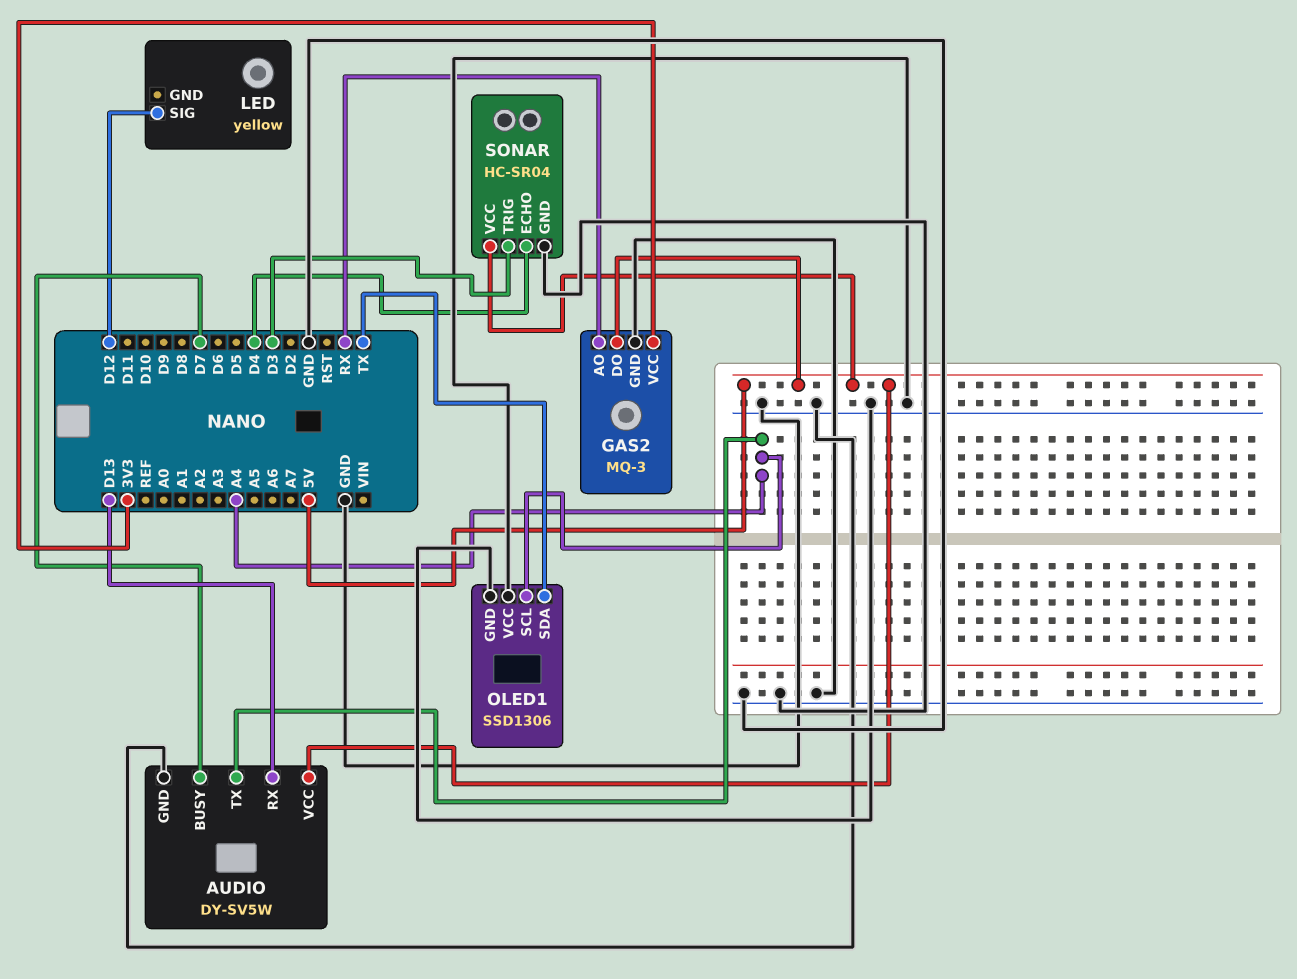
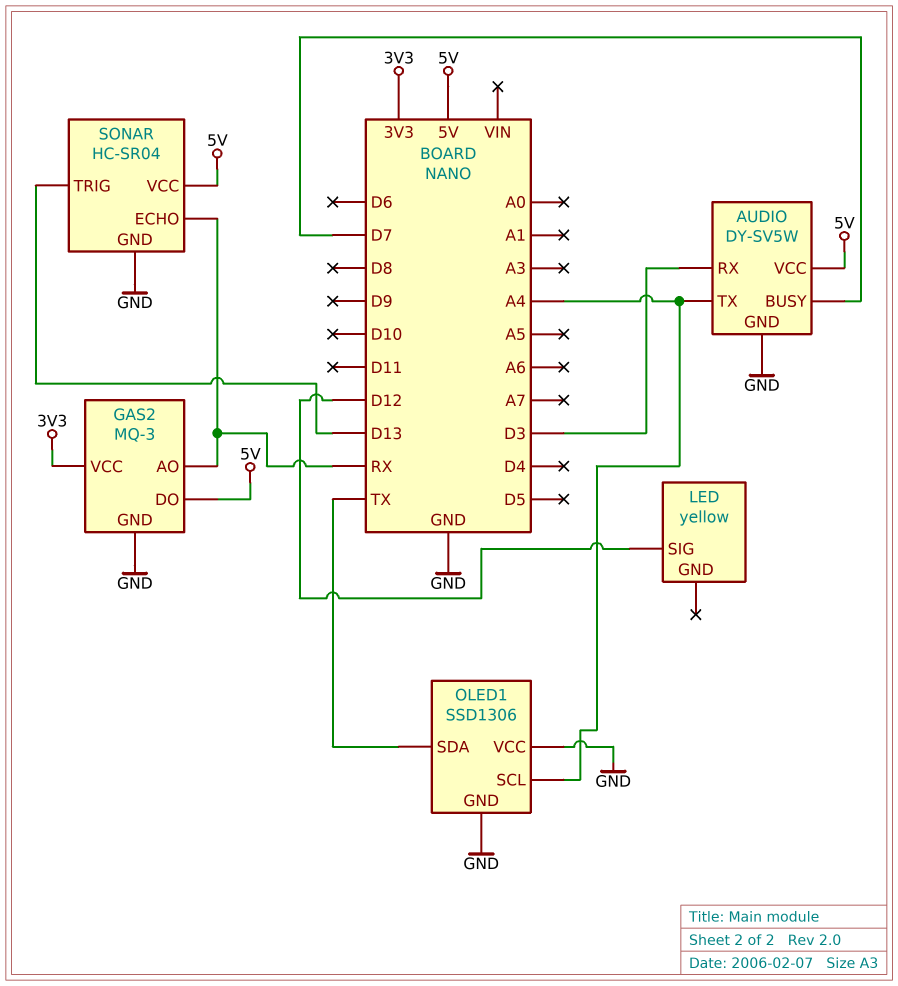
AUDIO pin RX: D13 -> D3
SONAR pin ECHO: D4 -> RX
SONAR pin TRIG: D3 -> D13

